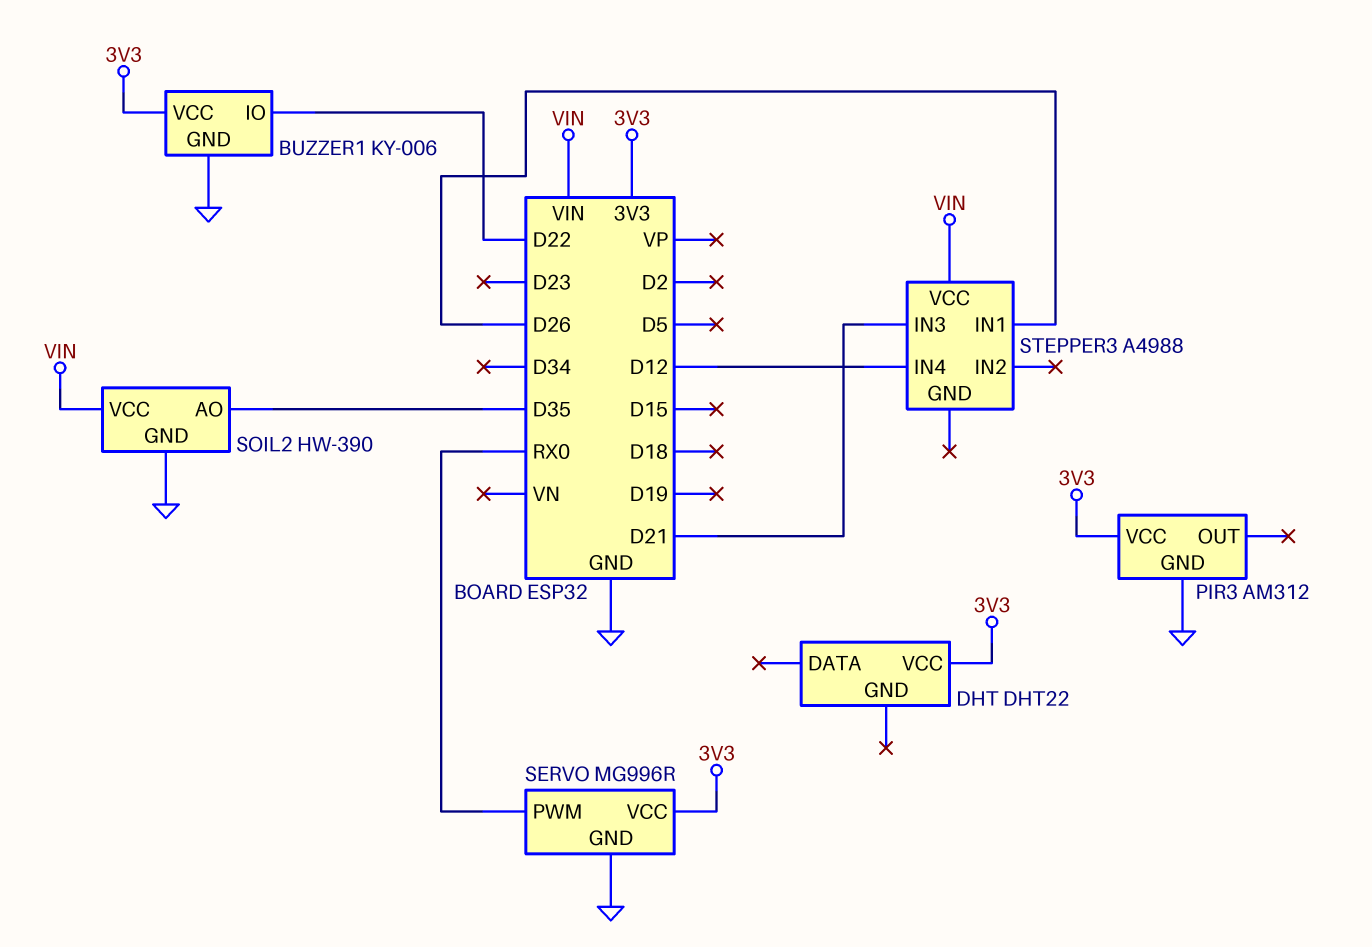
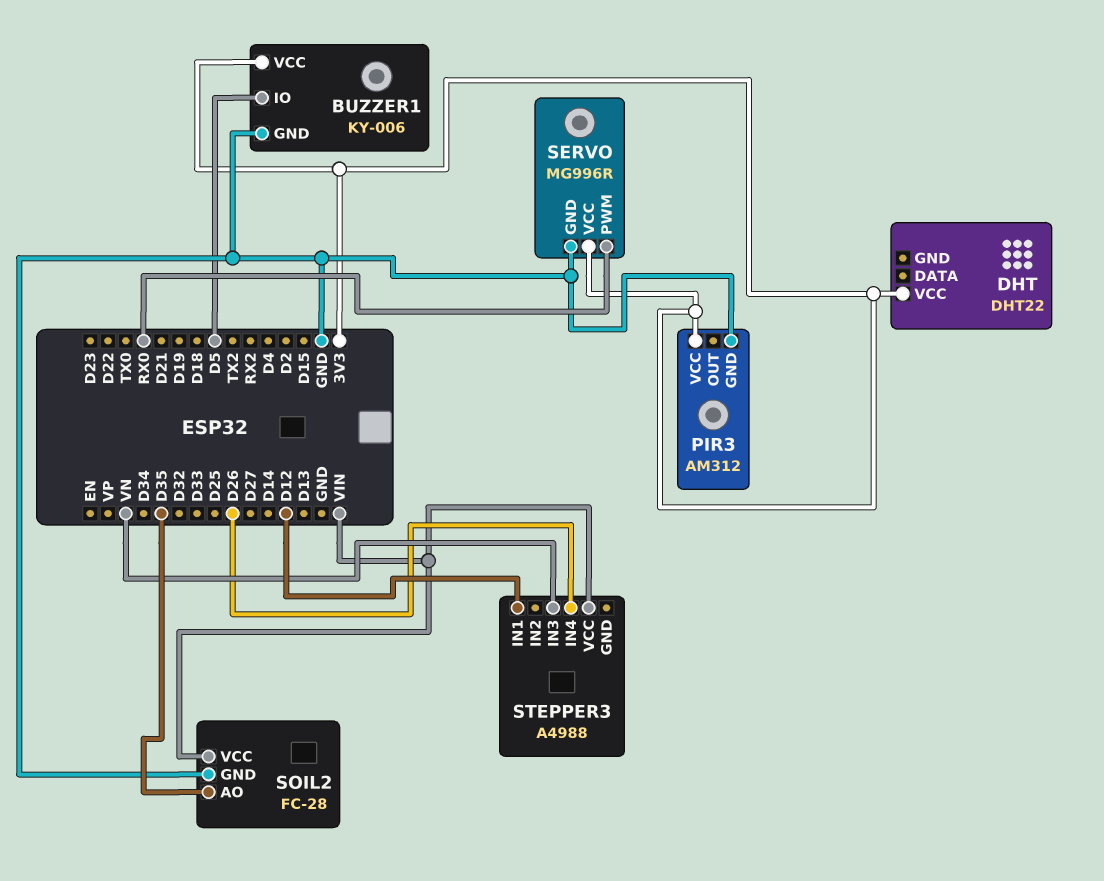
BUZZER1 pin IO: D22 -> D5
SOIL2: HW-390 -> FC-28
STEPPER3 pin IN1: D26 -> D12
STEPPER3 pin IN3: D21 -> VN
STEPPER3 pin IN4: D12 -> D26

